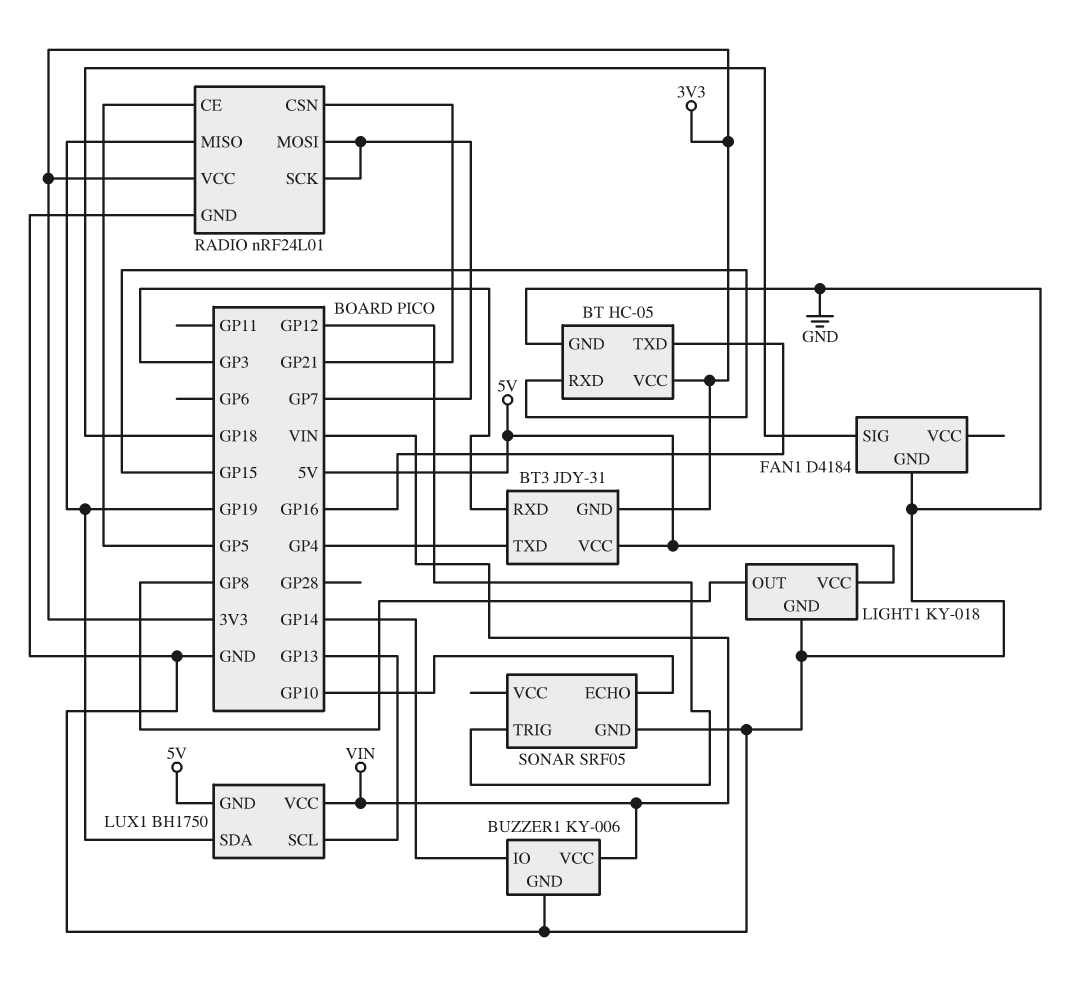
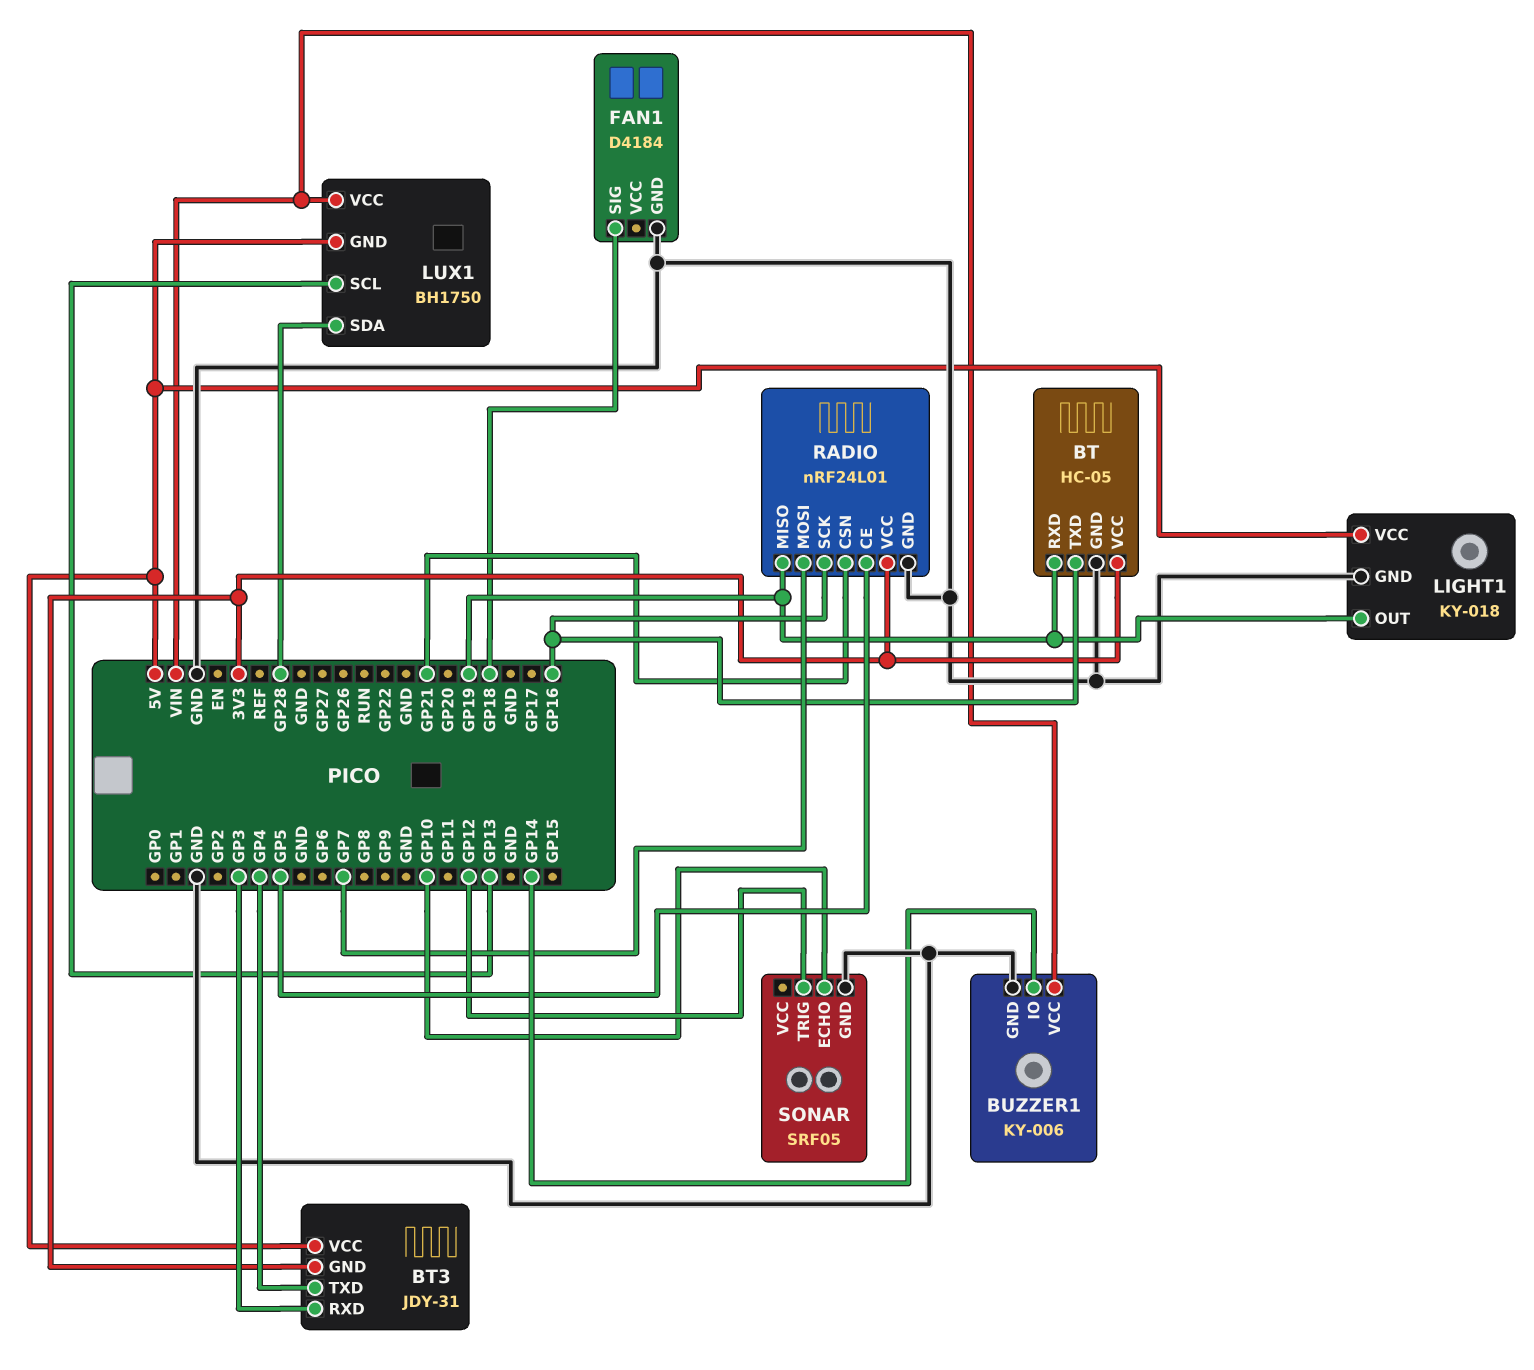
BT pin RXD: GP15 -> GP19
LIGHT1 pin OUT: GP8 -> GP19
LUX1 pin SDA: GP19 -> GP28
RADIO pin SCK: GP7 -> GP16

